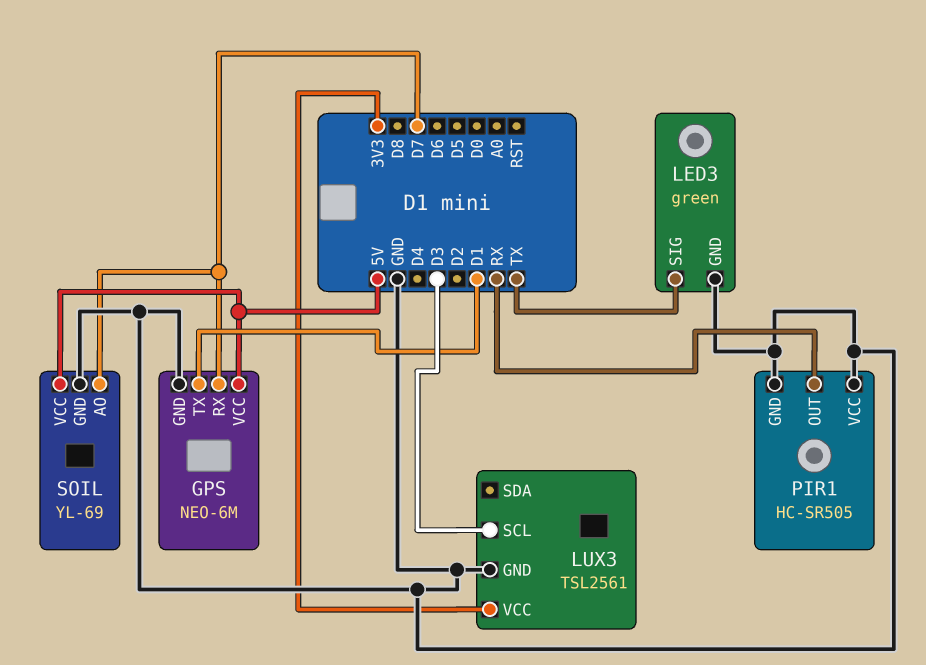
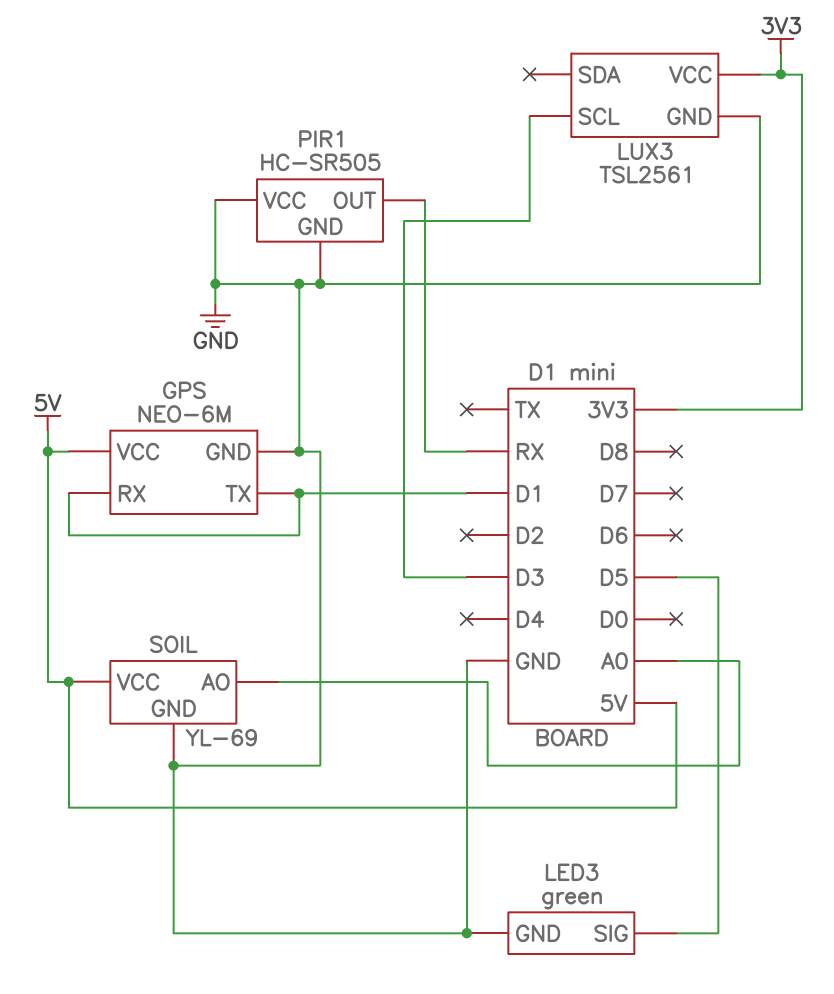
GPS pin RX: D7 -> D1
LED3 pin SIG: TX -> D5
SOIL pin AO: D7 -> A0

